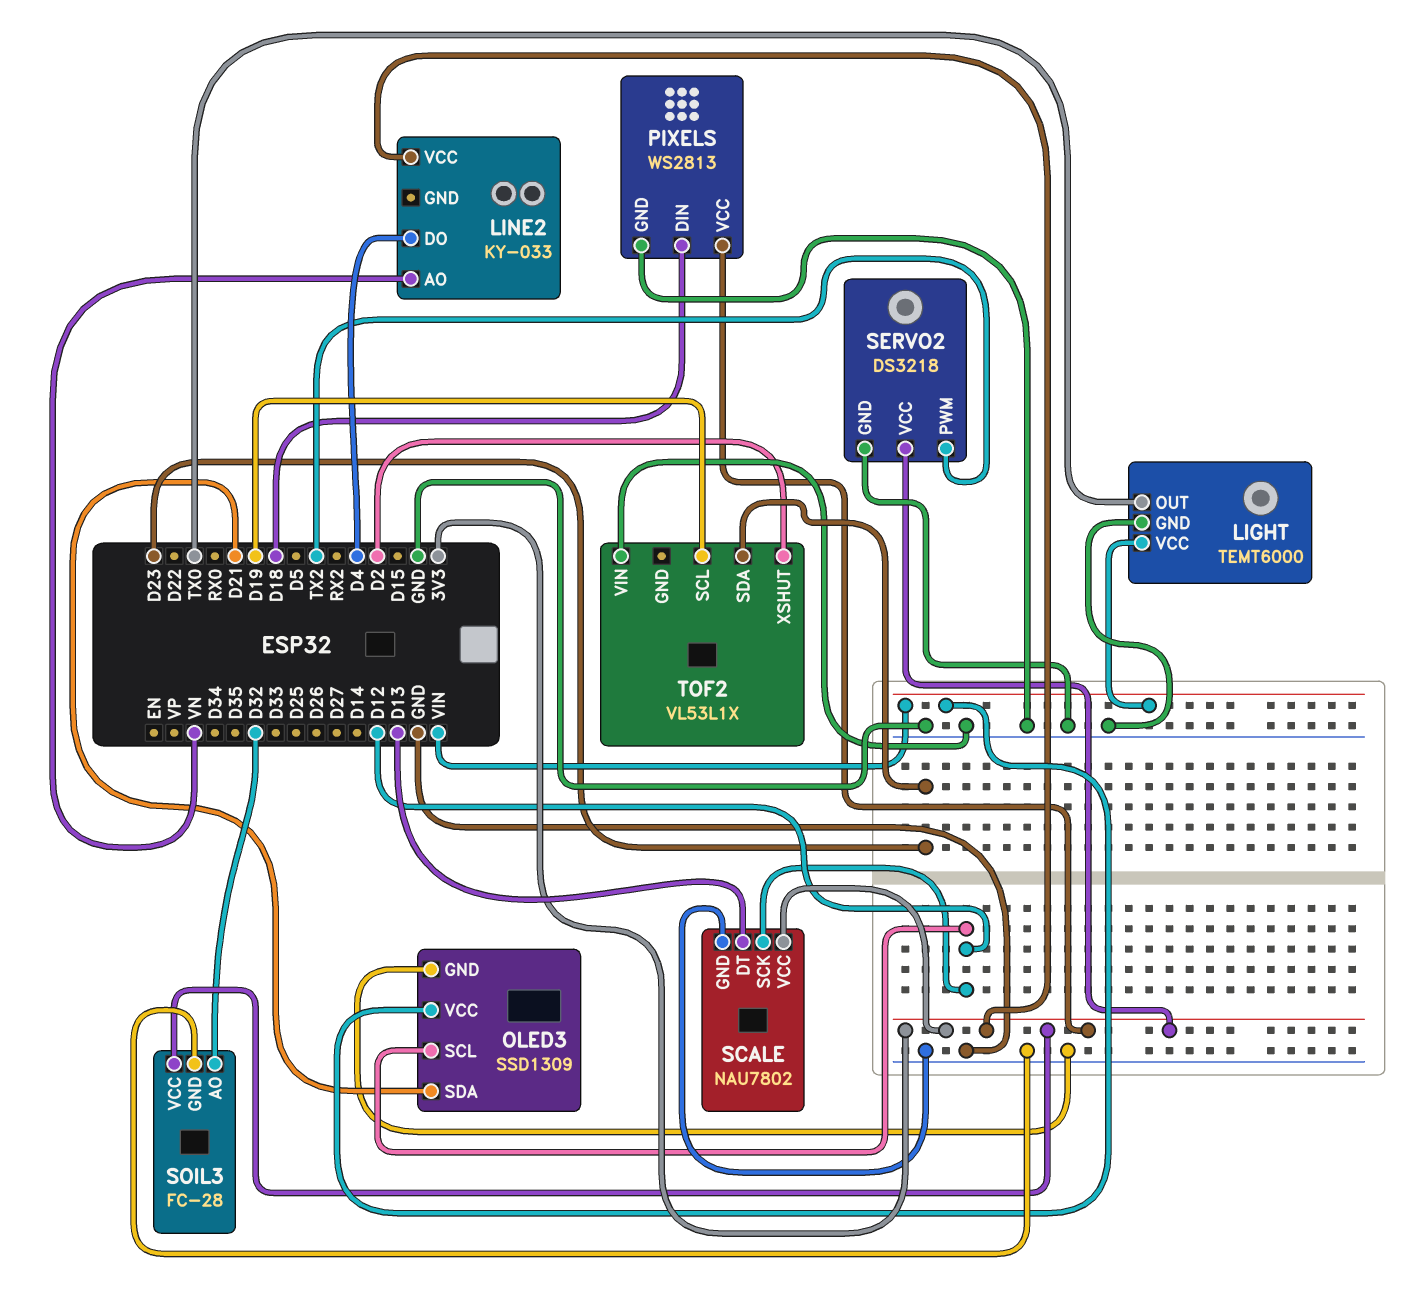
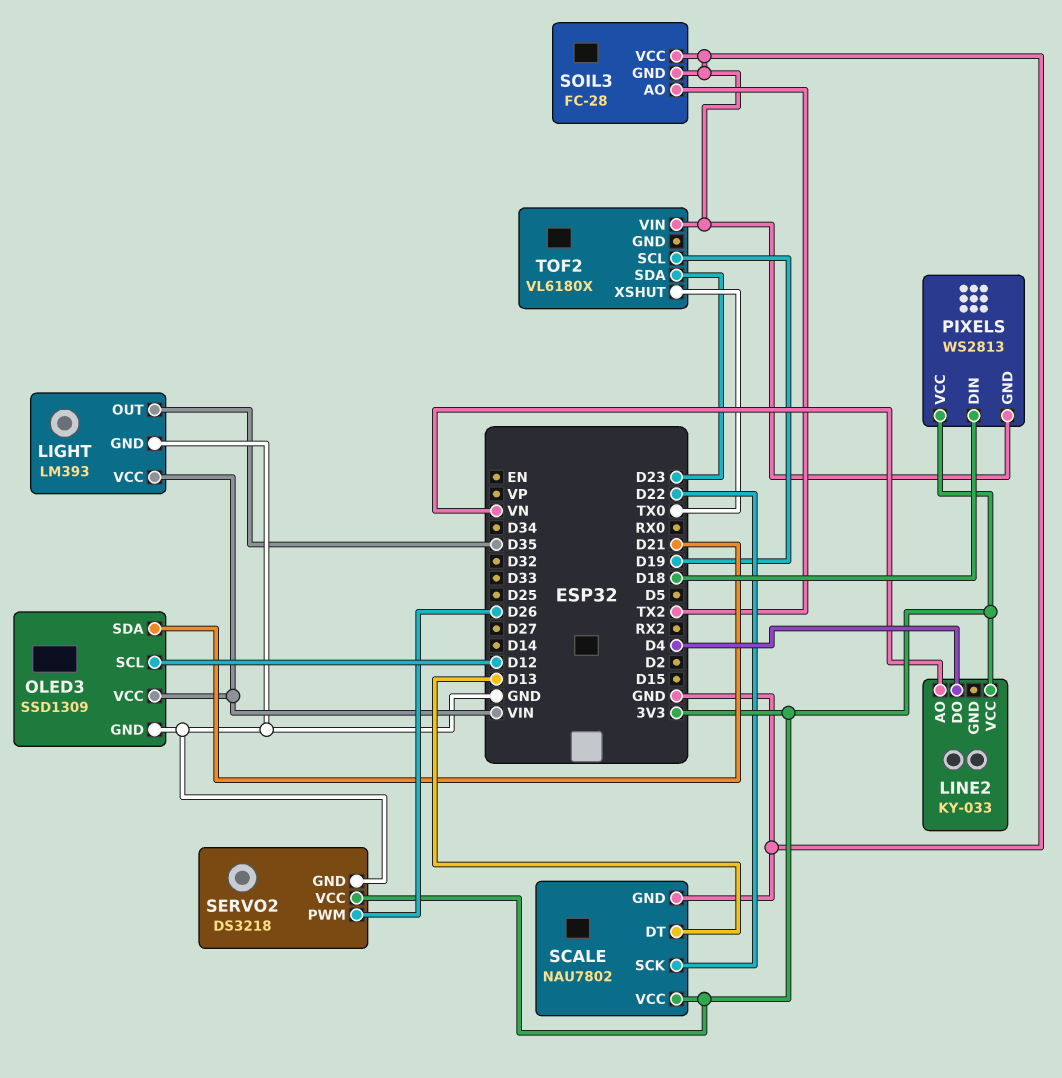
LIGHT: TEMT6000 -> LM393
LIGHT pin OUT: TX0 -> D35
SCALE pin SCK: D12 -> D22
SERVO2 pin PWM: TX2 -> D26
SOIL3 pin AO: D32 -> TX2
SOIL3 pin VCC: 3V3 -> GND
TOF2: VL53L1X -> VL6180X
TOF2 pin XSHUT: D2 -> TX0

